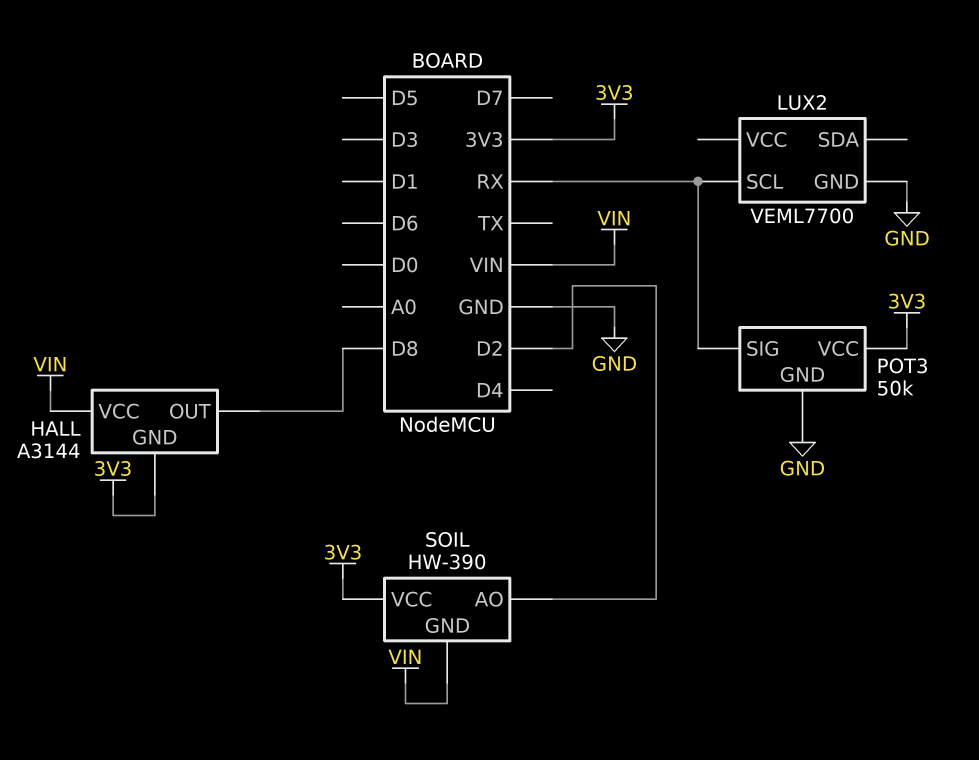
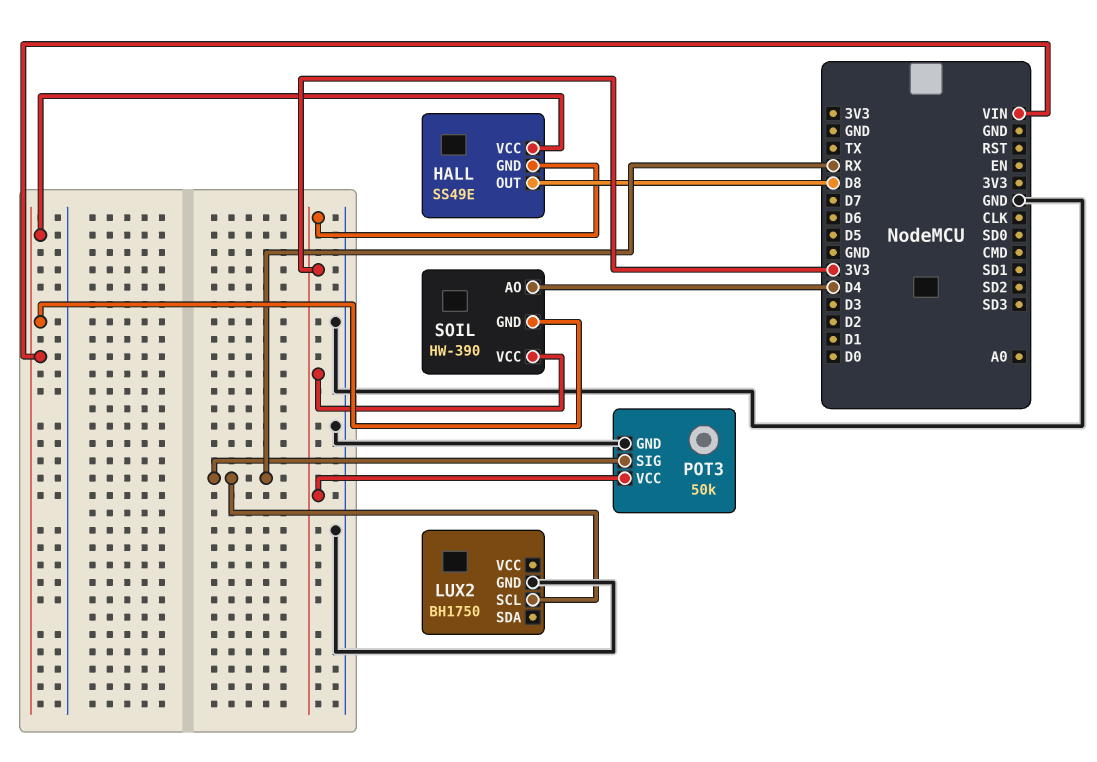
HALL: A3144 -> SS49E
LUX2: VEML7700 -> BH1750
SOIL pin AO: D2 -> D4

